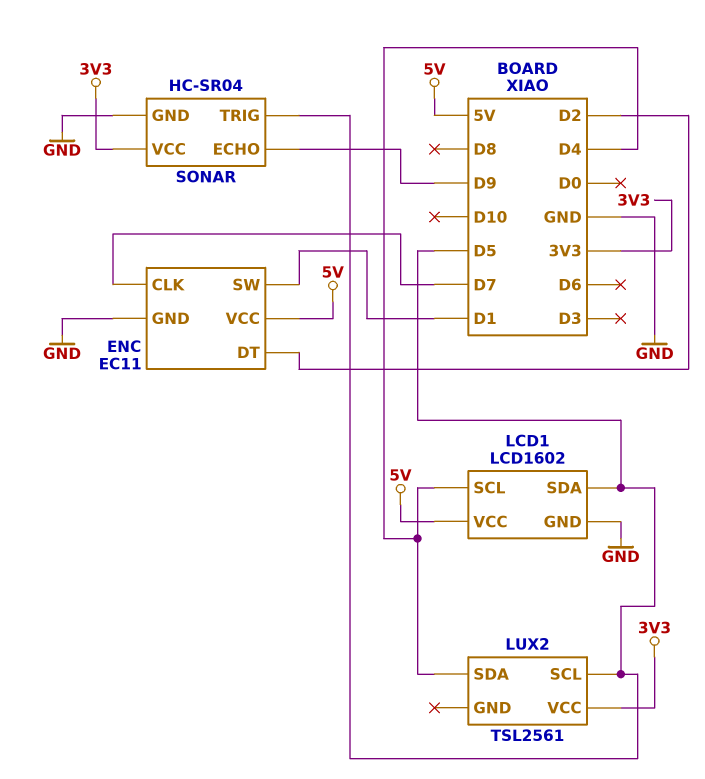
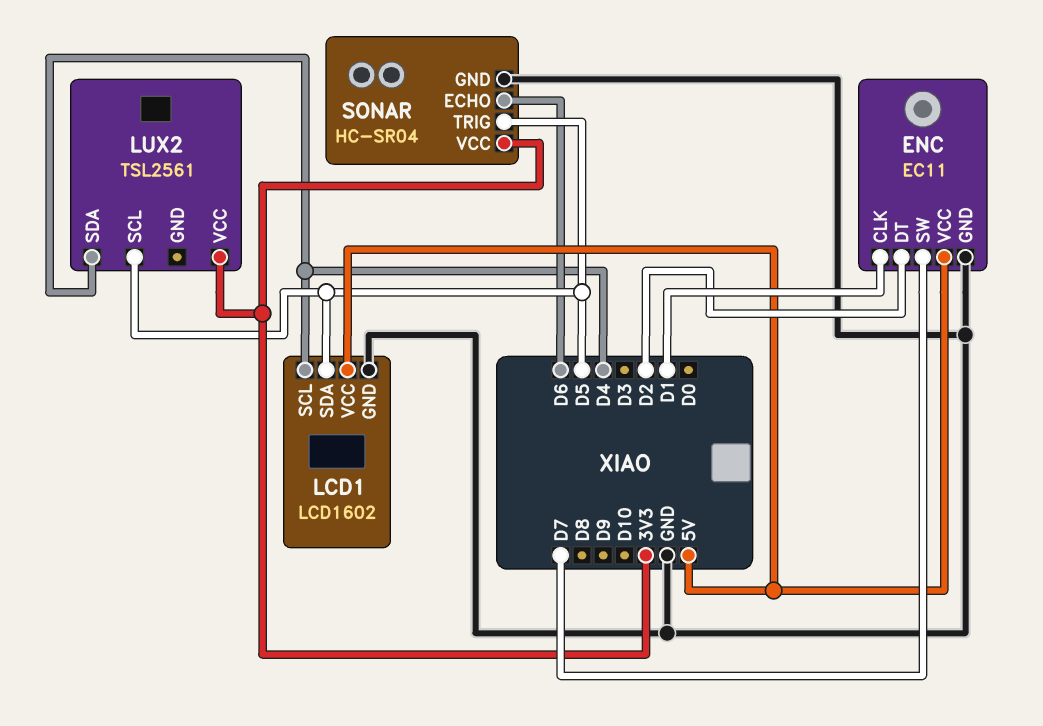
ENC pin CLK: D7 -> D1
ENC pin SW: D1 -> D7
SONAR pin ECHO: D9 -> D6

